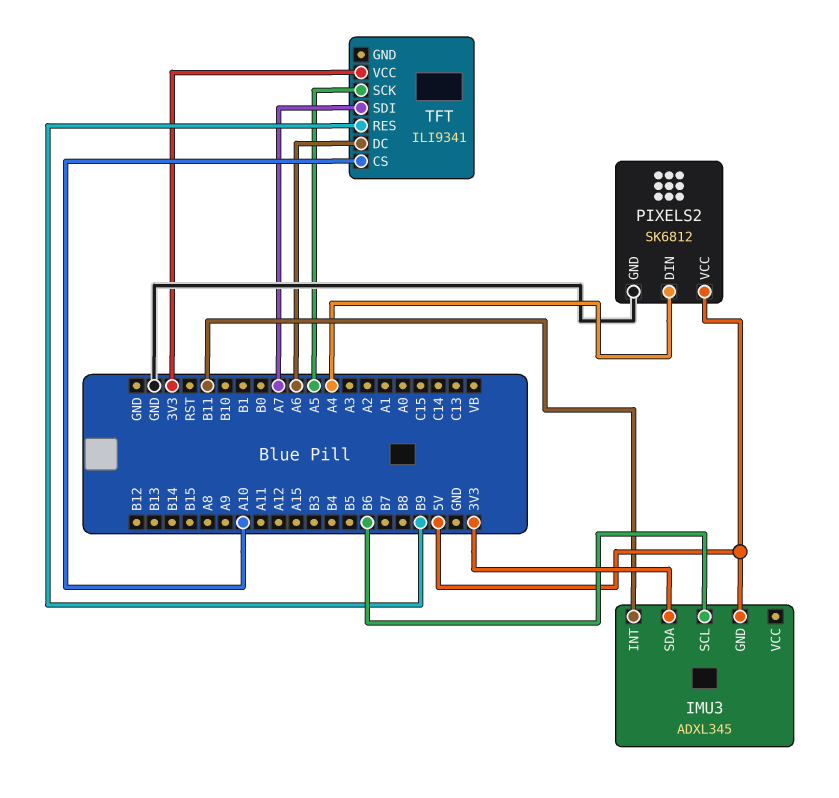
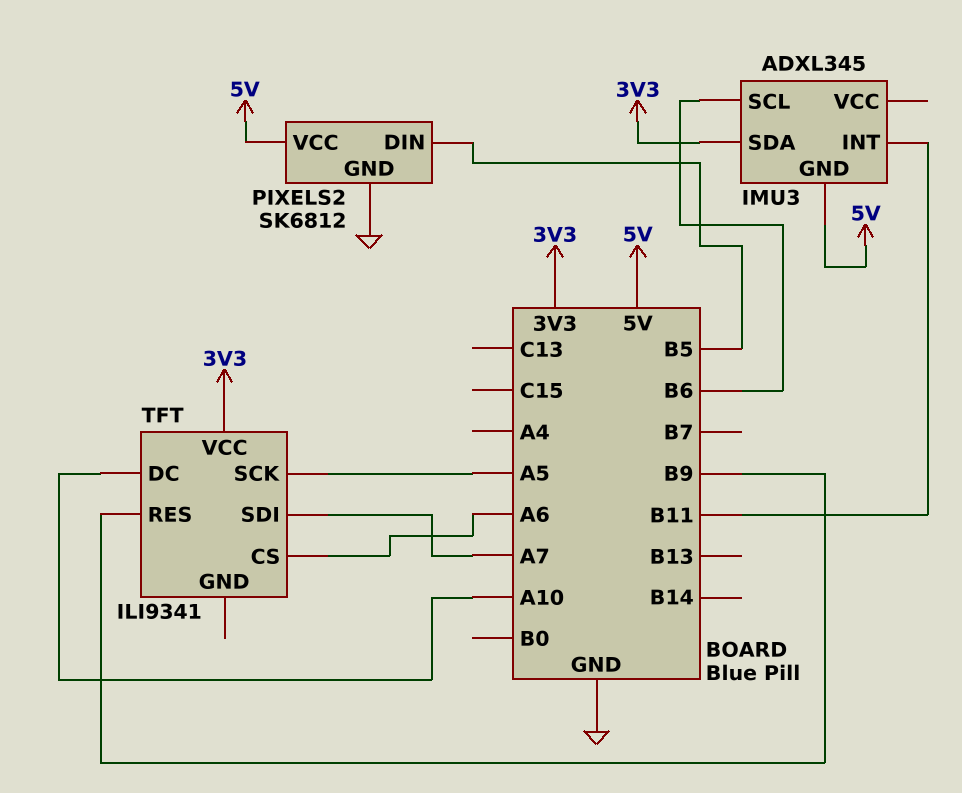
PIXELS2 pin DIN: A4 -> B5
TFT pin CS: A10 -> A6
TFT pin DC: A6 -> A10

